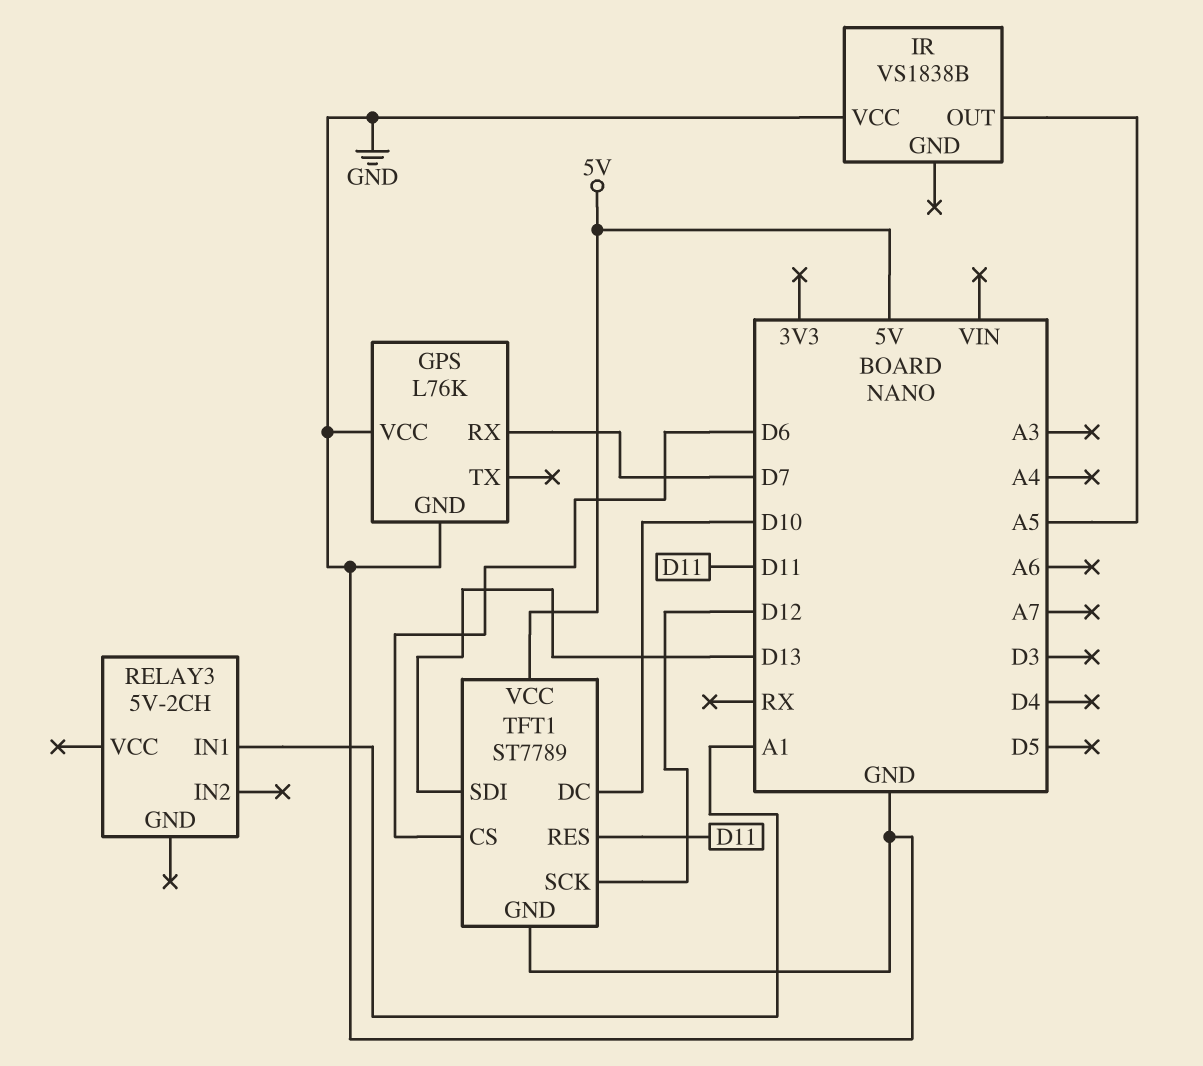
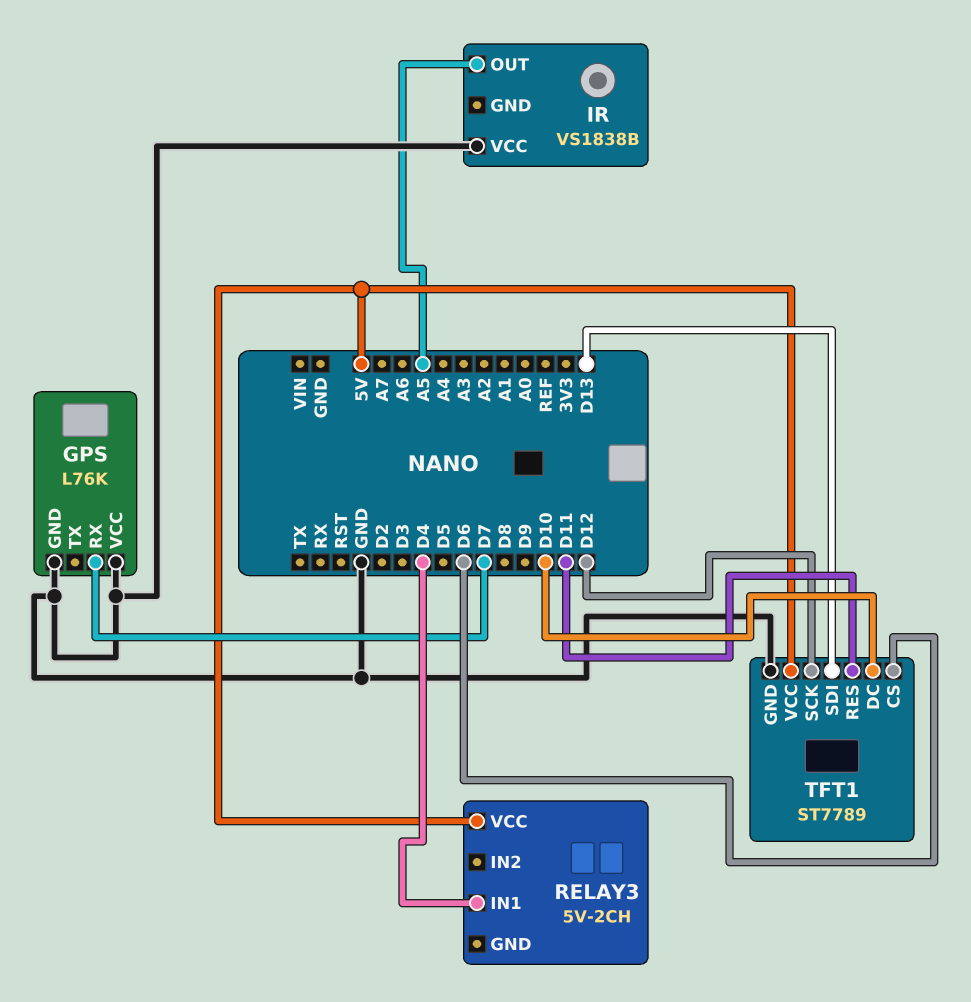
RELAY3 pin IN1: A1 -> D4
RELAY3 pin VCC: none -> 5V

